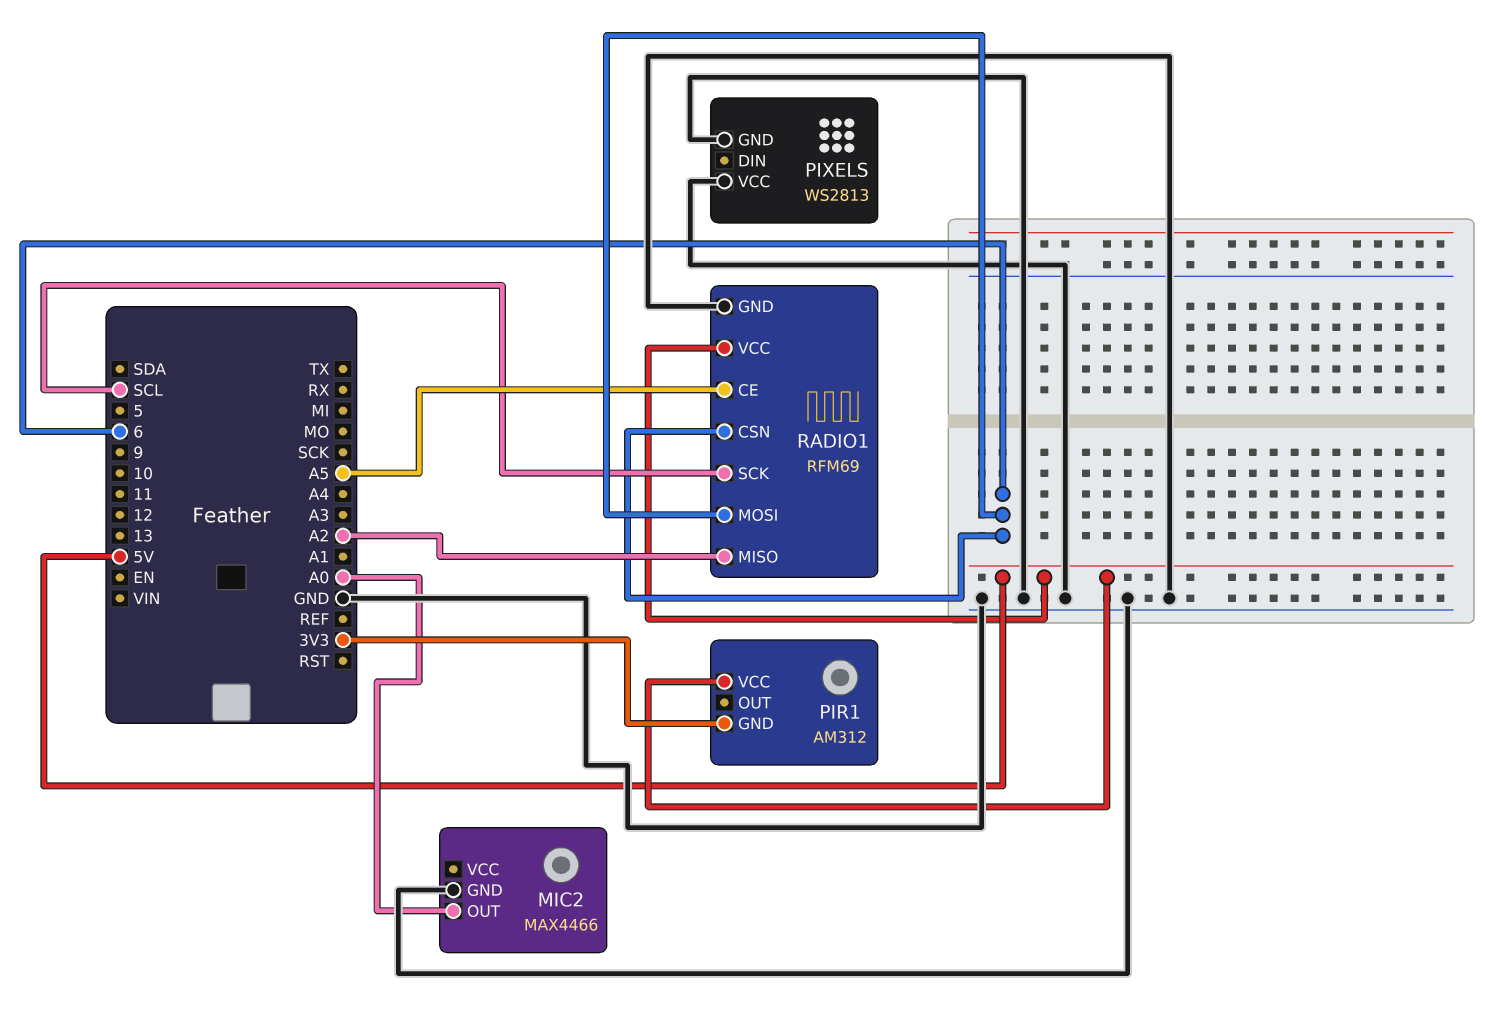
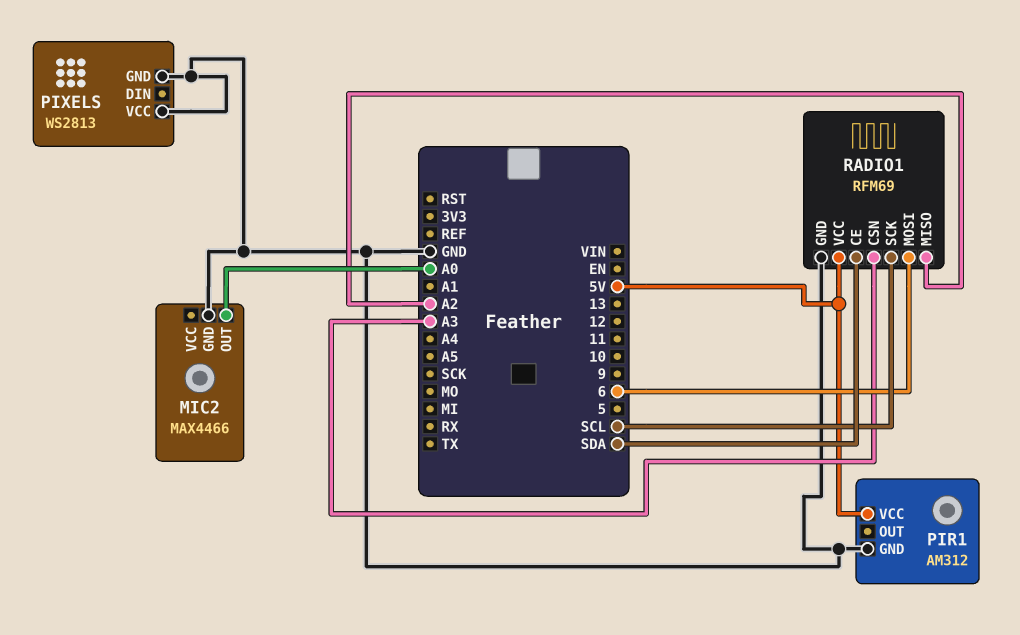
PIR1 pin GND: 3V3 -> GND
RADIO1 pin CE: A5 -> SDA
RADIO1 pin CSN: 6 -> A3

